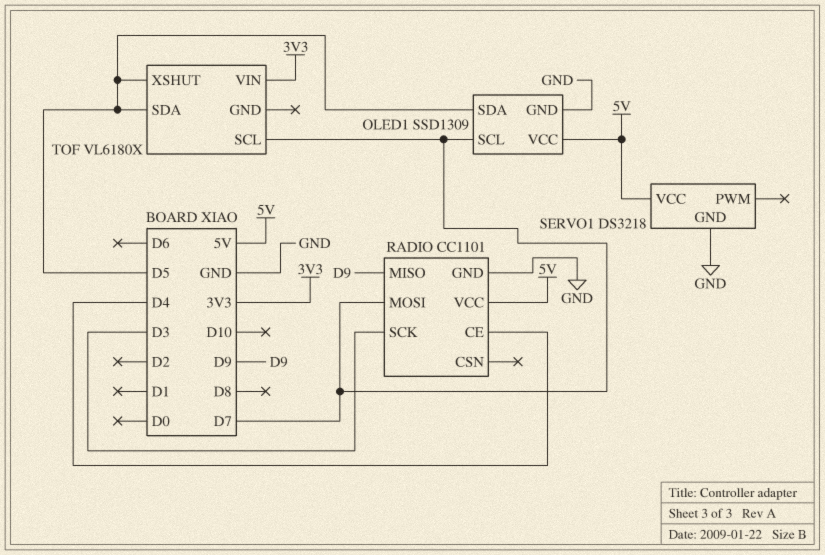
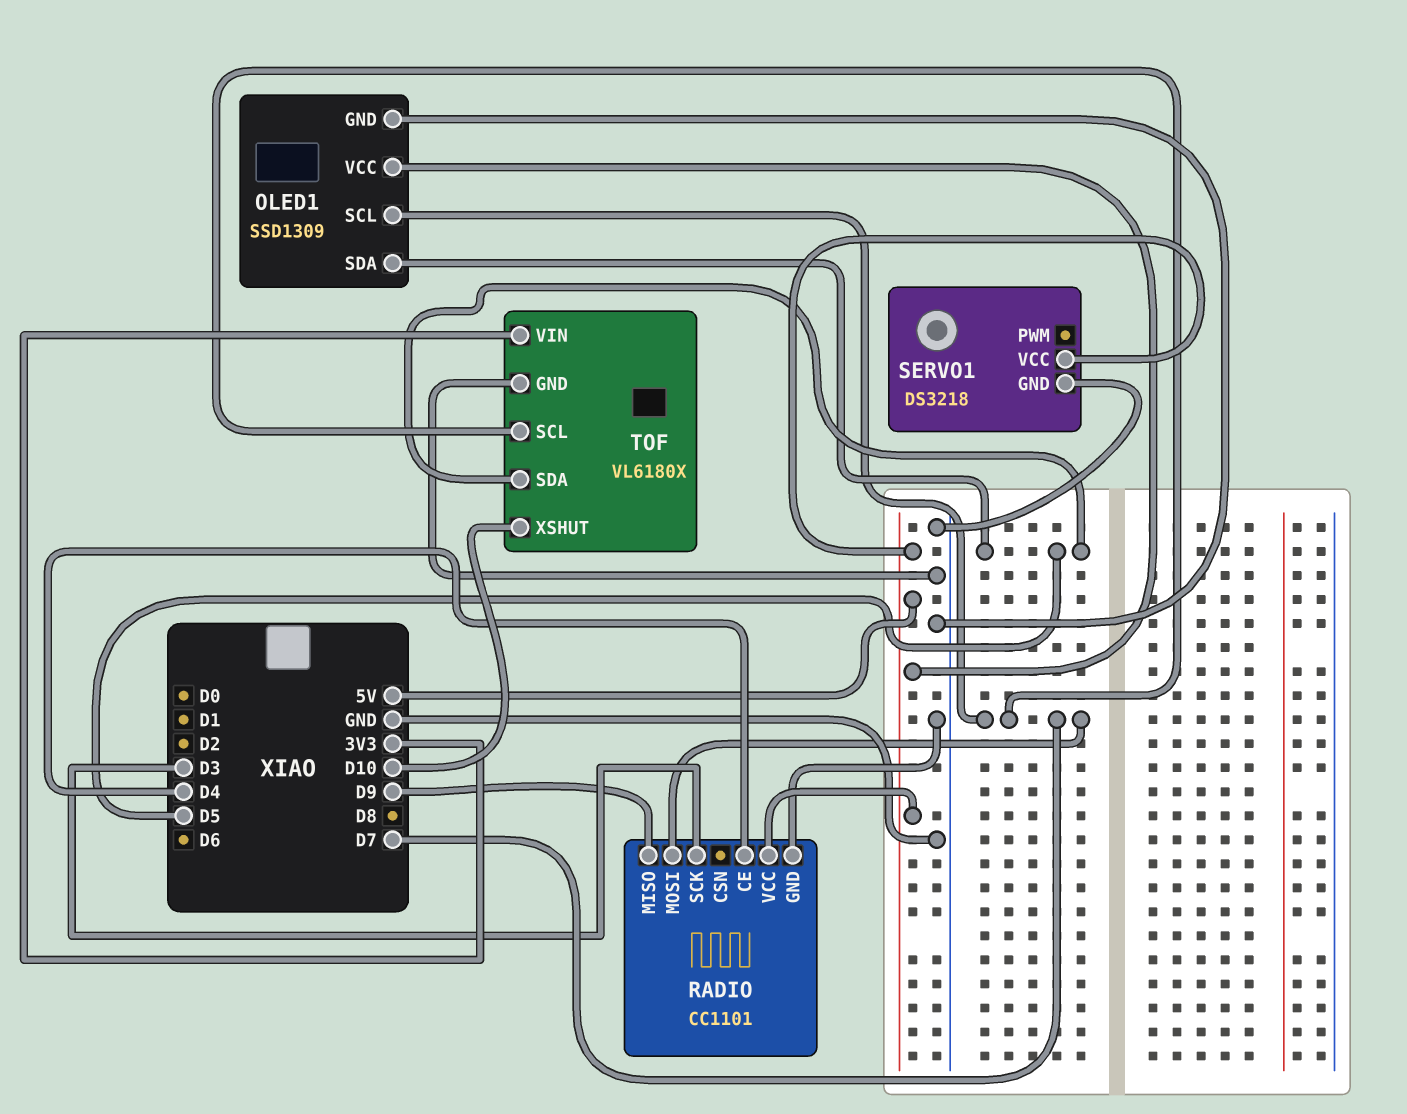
TOF pin GND: none -> GND
TOF pin XSHUT: D5 -> D10

